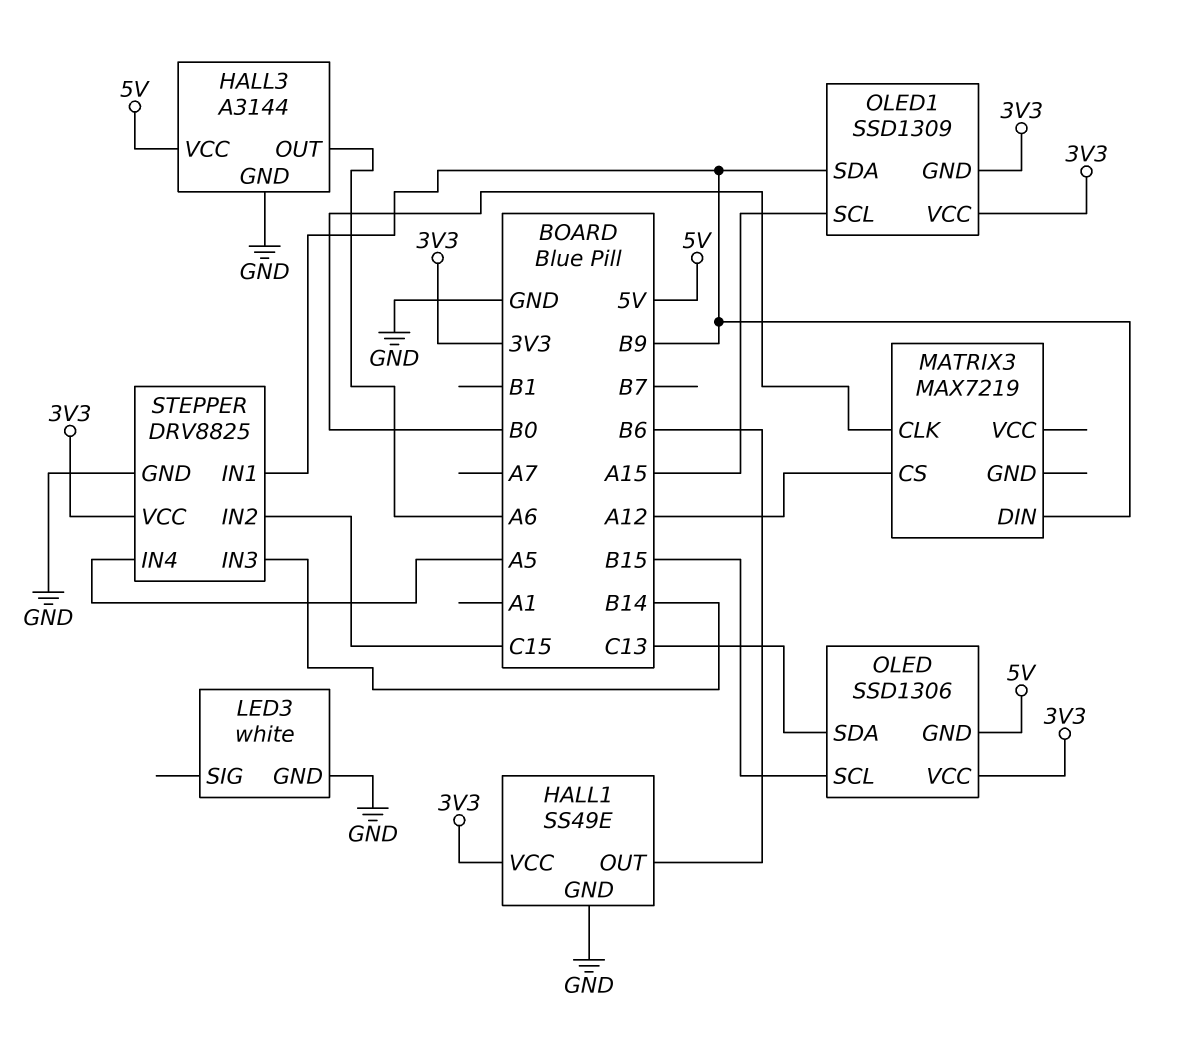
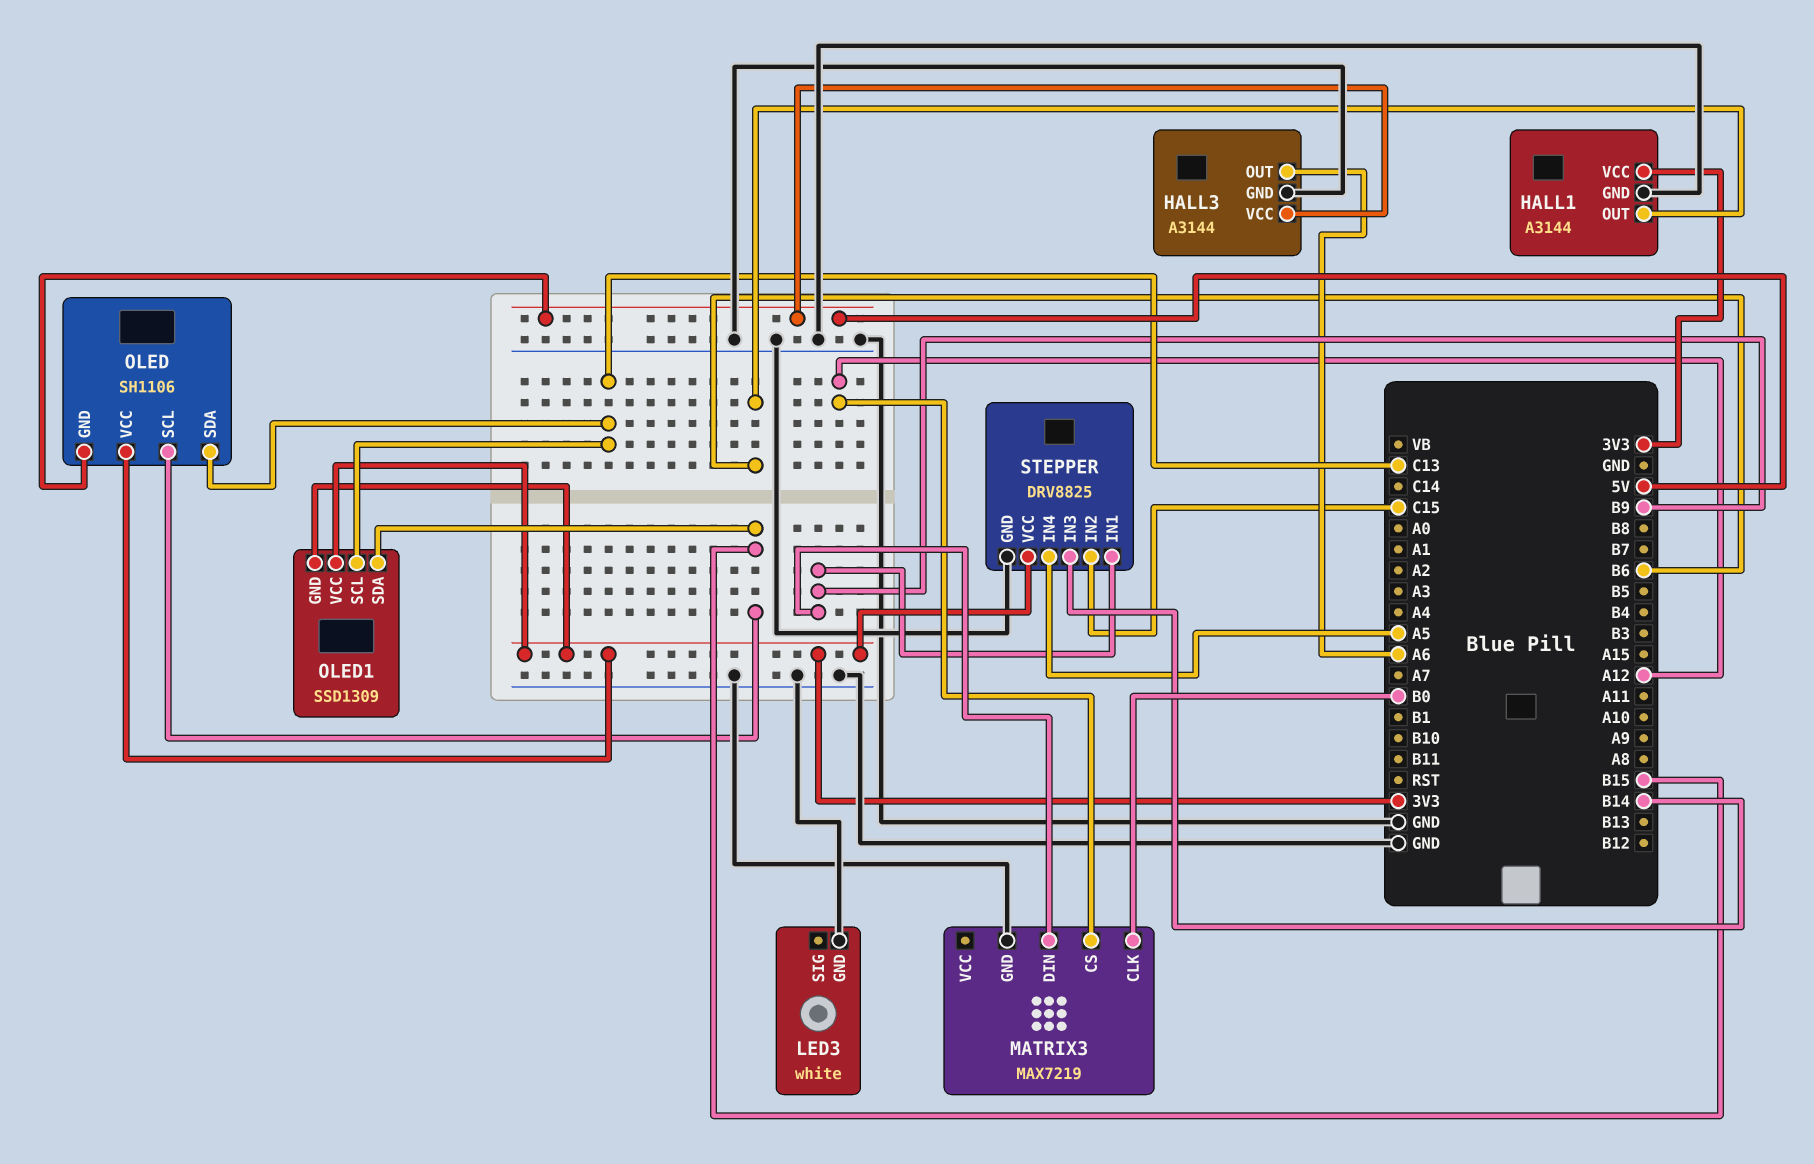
HALL1: SS49E -> A3144
MATRIX3 pin GND: none -> GND
OLED: SSD1306 -> SH1106
OLED1 pin SCL: A15 -> C13
OLED1 pin SDA: B9 -> B15

